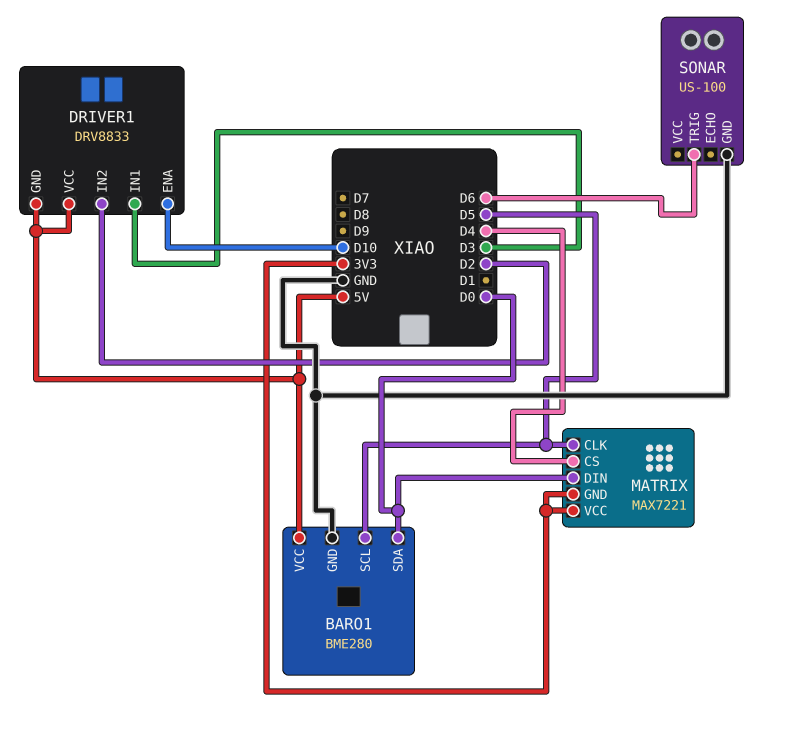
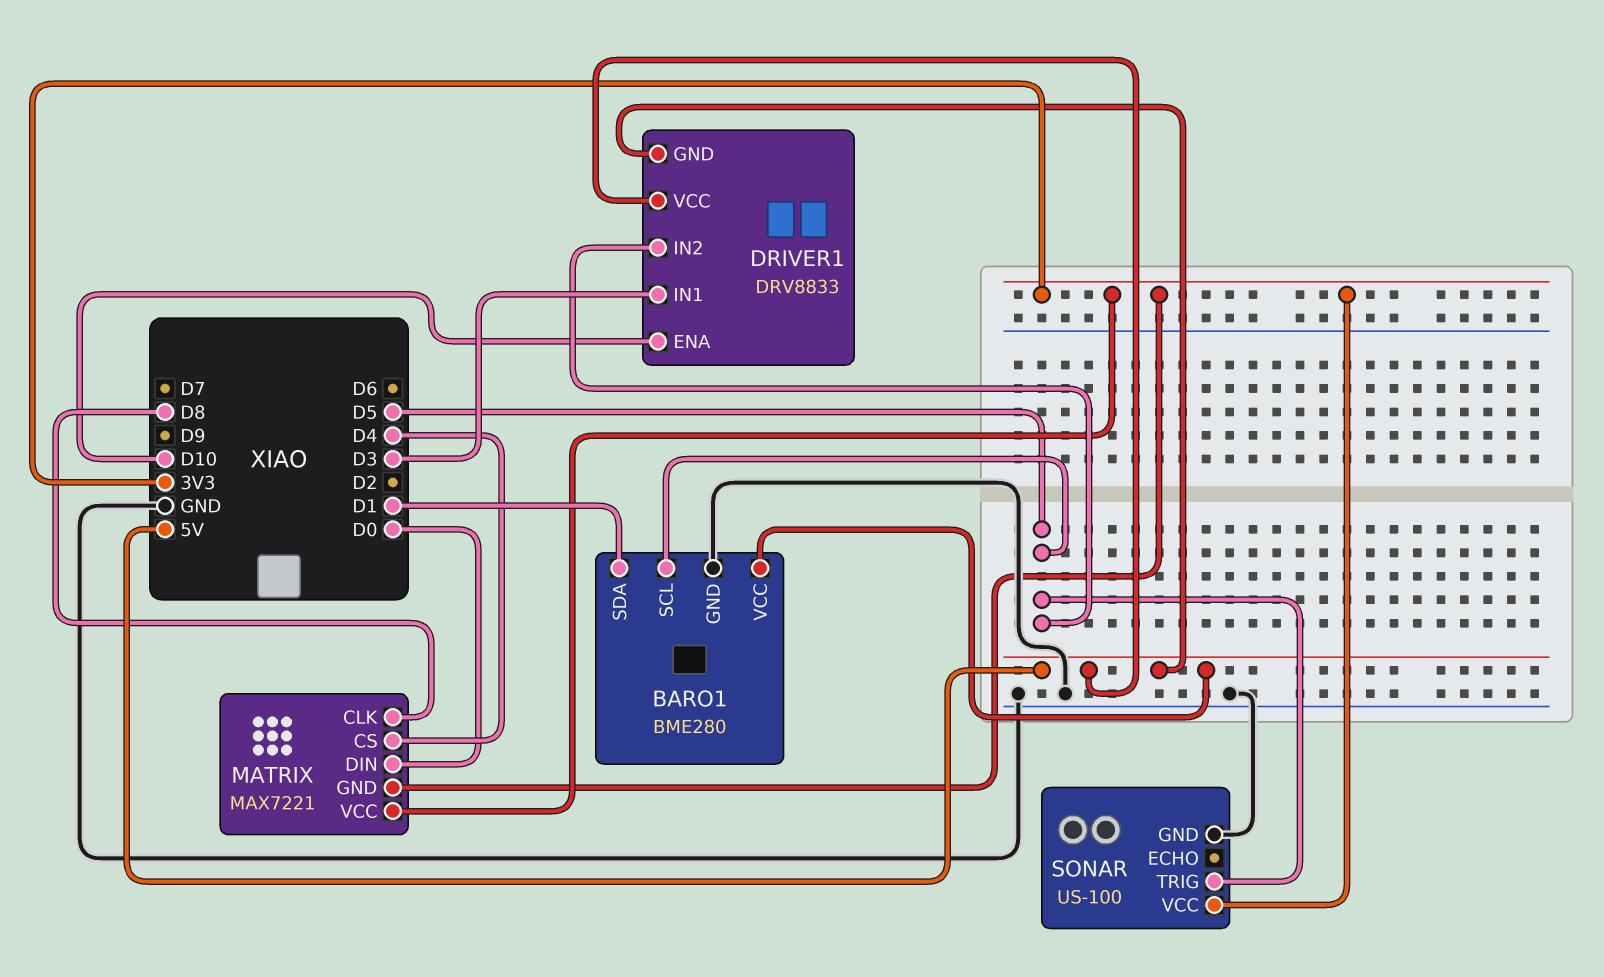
BARO1 pin SDA: D0 -> D1
DRIVER1 pin IN2: D2 -> D5
MATRIX pin CLK: D5 -> D8
SONAR pin TRIG: D6 -> D5
SONAR pin VCC: none -> 3V3

